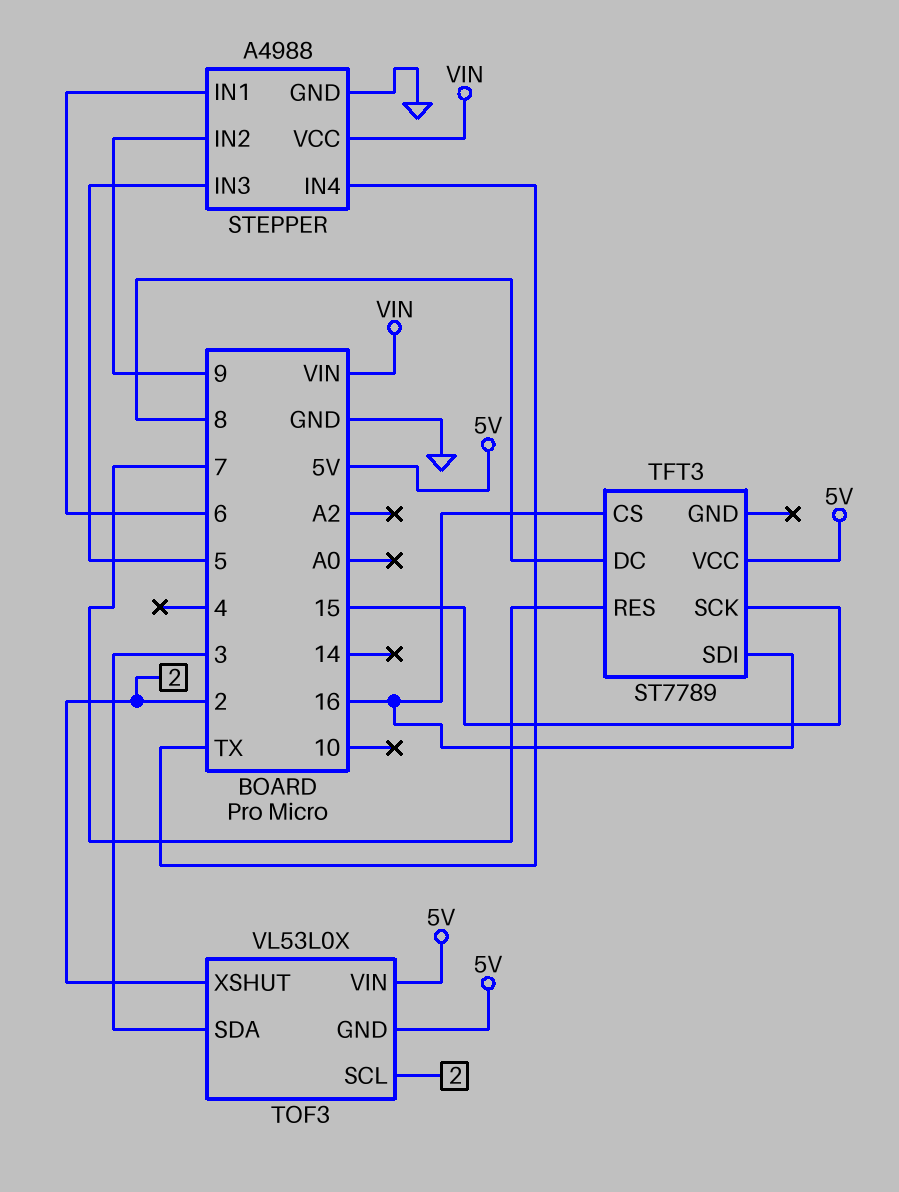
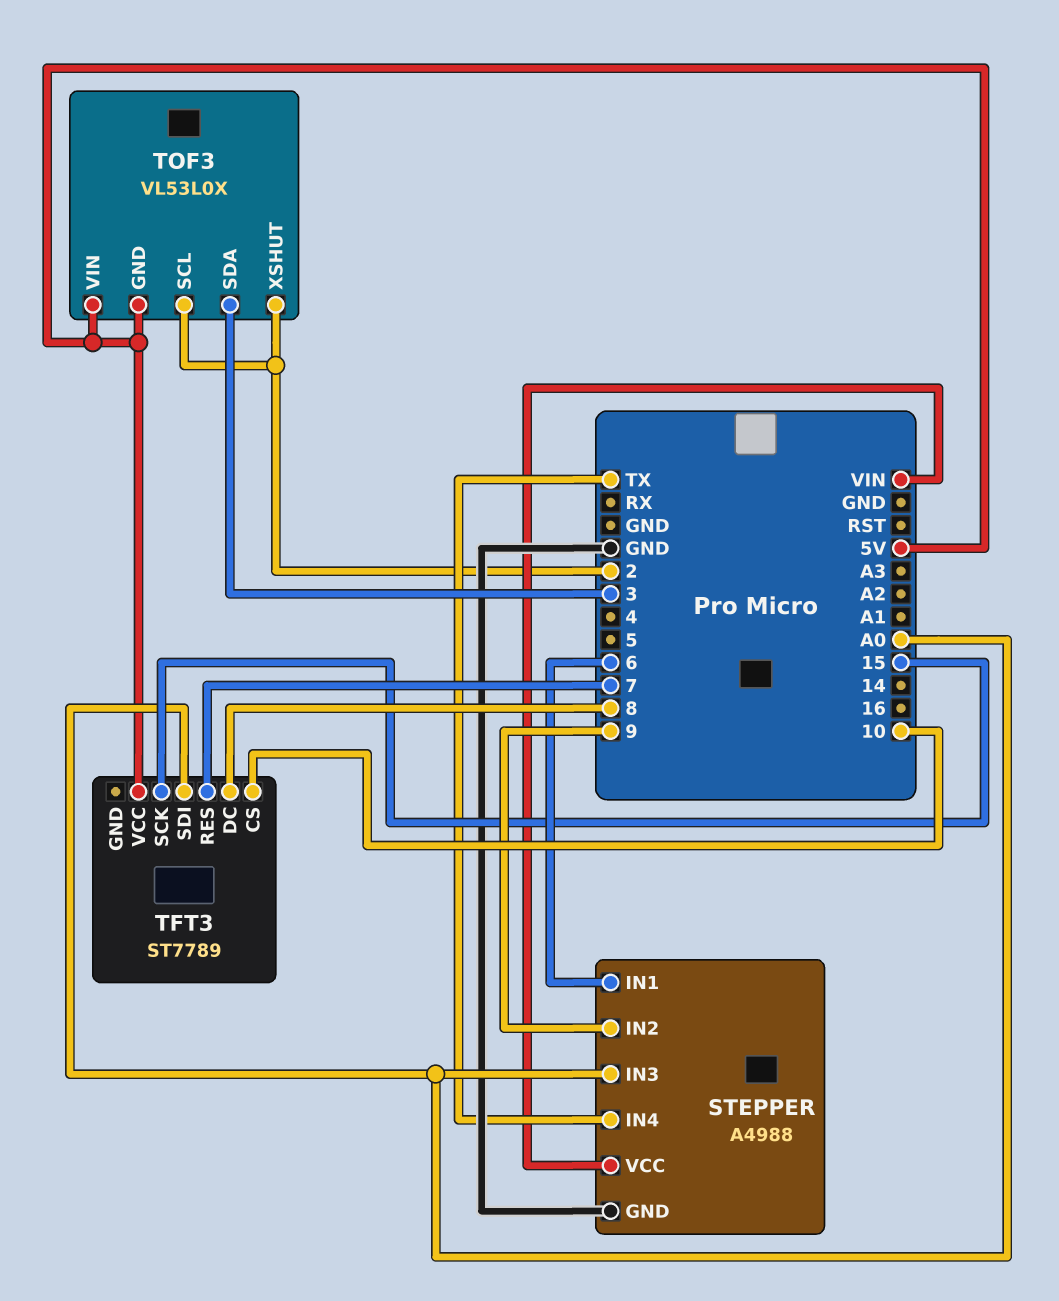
STEPPER pin IN3: 5 -> A0
TFT3 pin CS: 16 -> 10
TFT3 pin SDI: 16 -> A0

